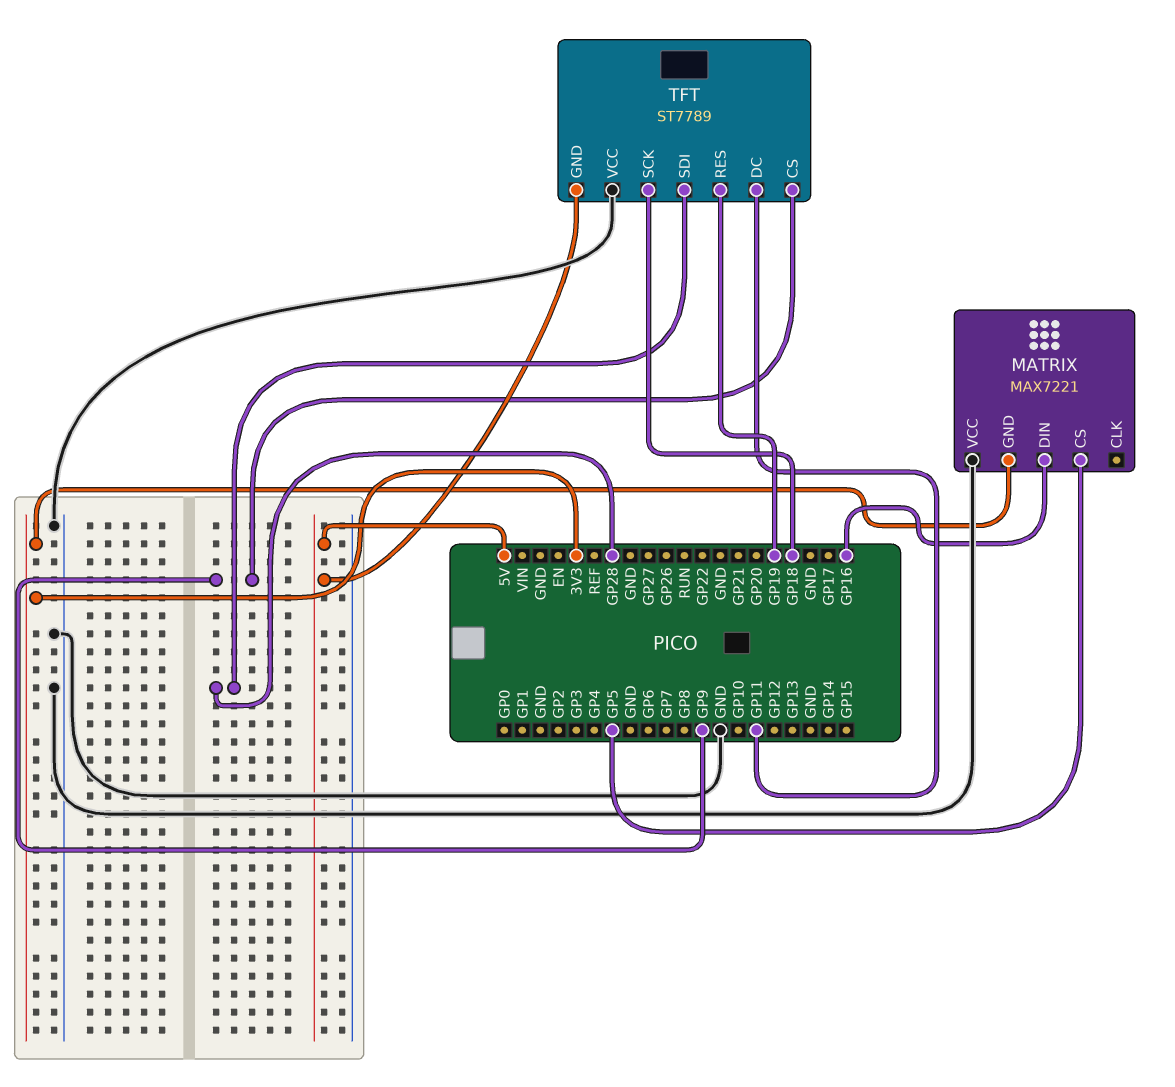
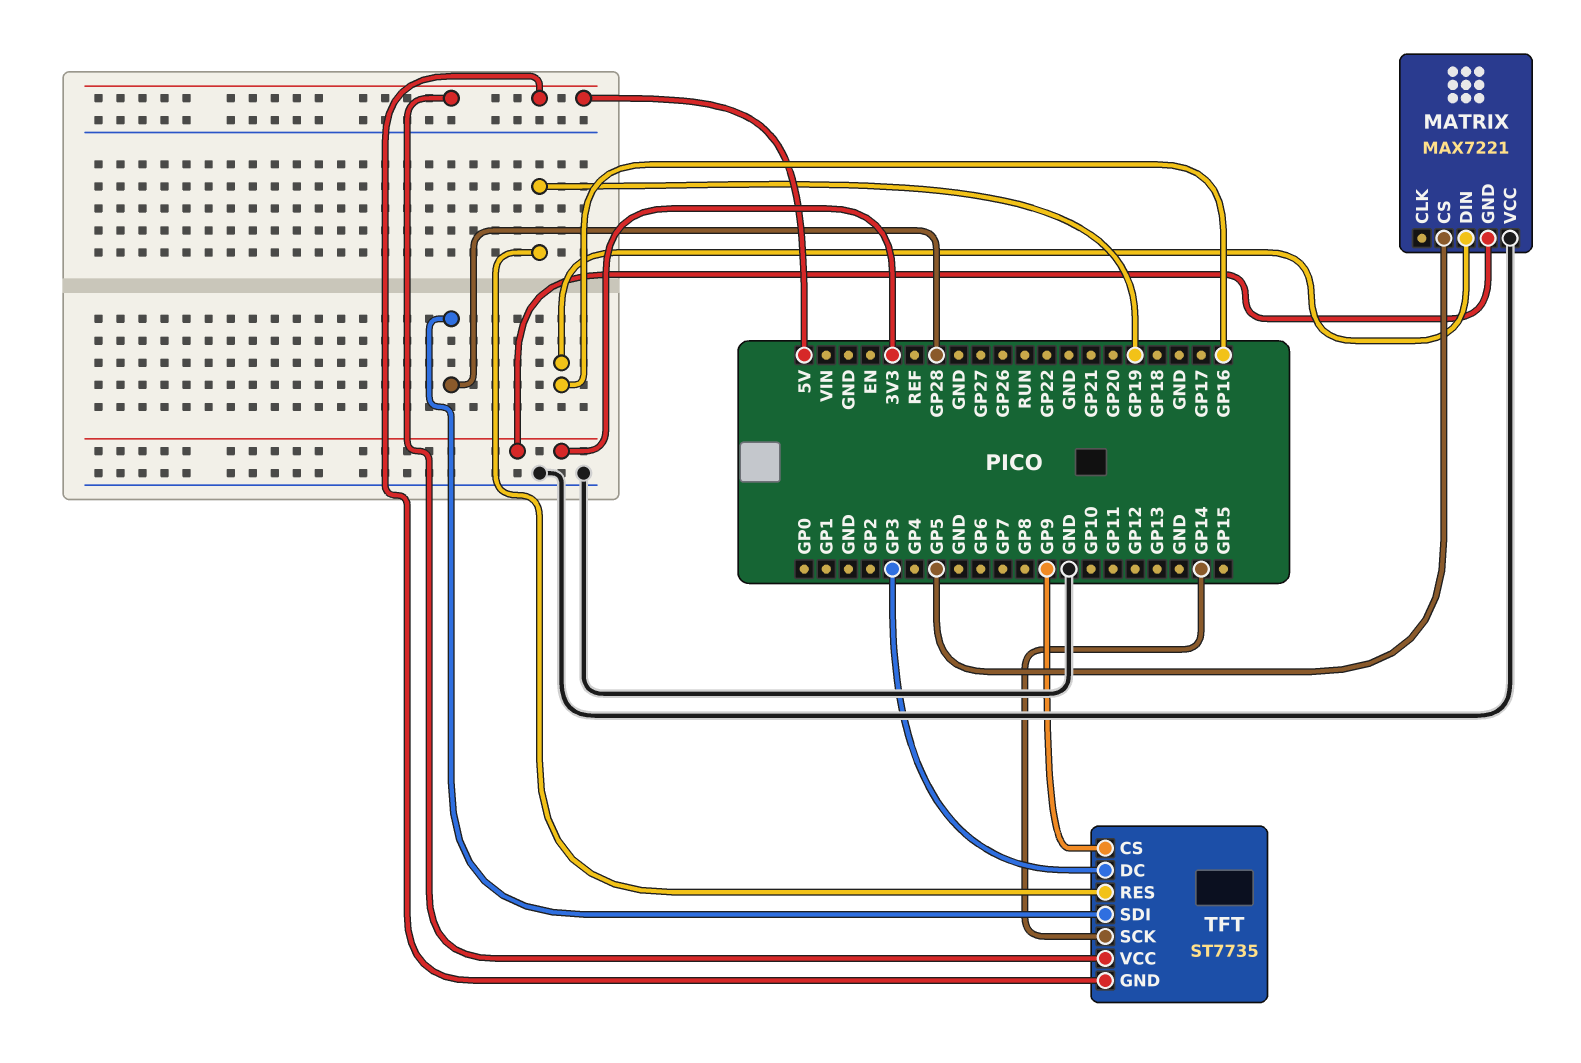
TFT: ST7789 -> ST7735
TFT pin DC: GP11 -> GP3
TFT pin SCK: GP18 -> GP14
TFT pin VCC: GND -> 5V

